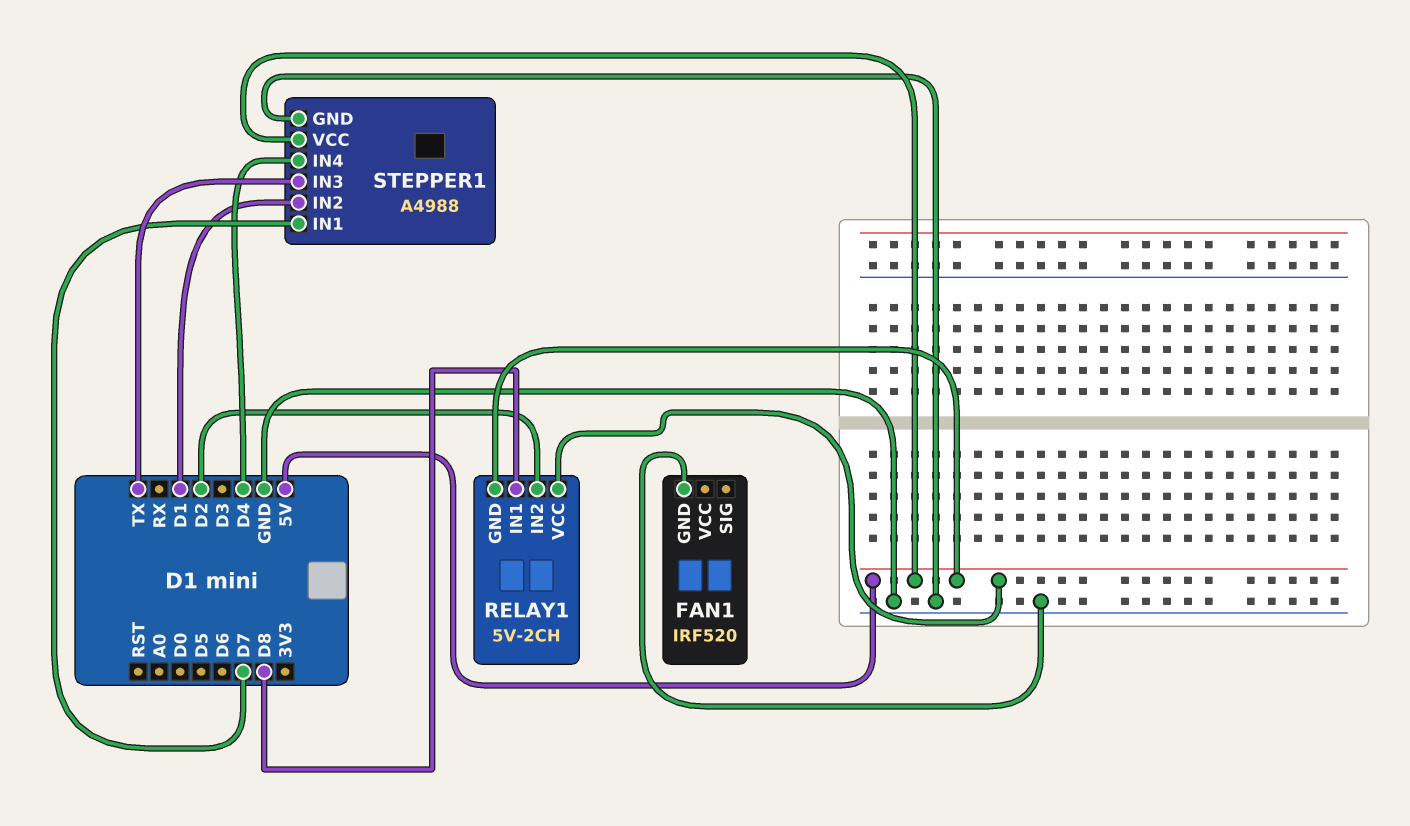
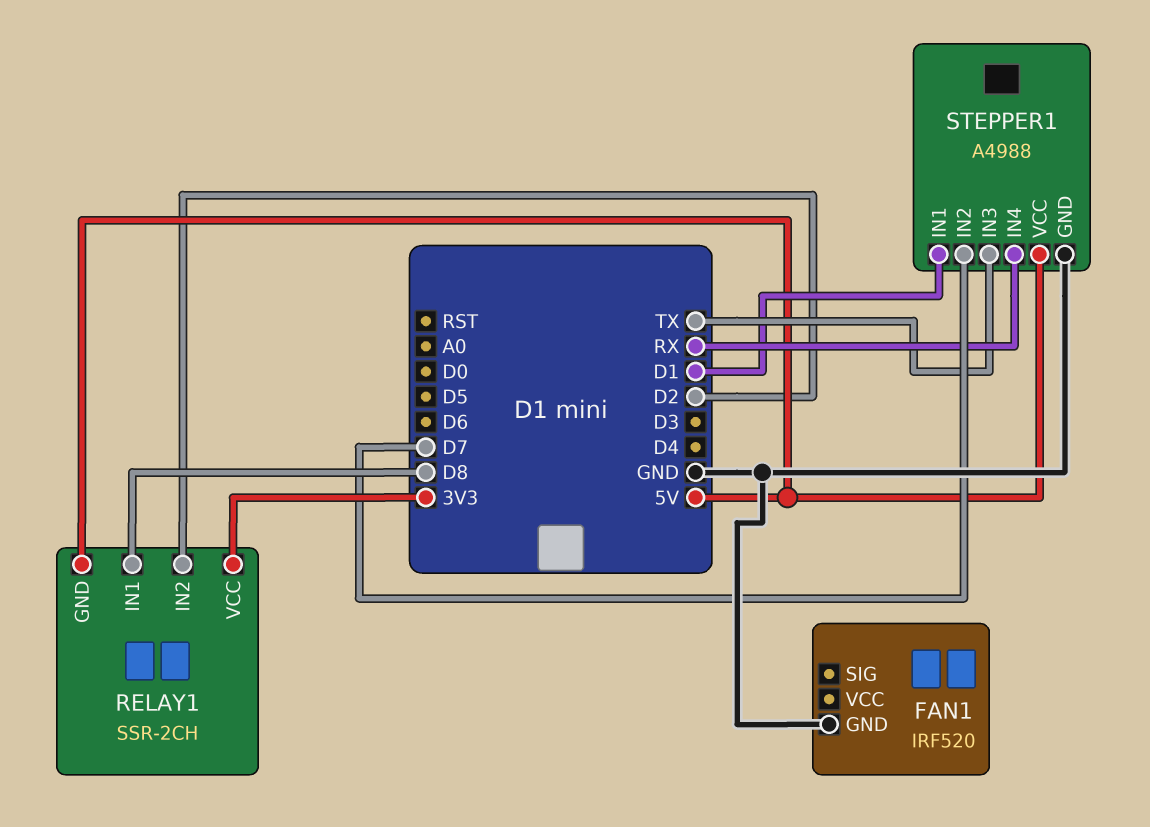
RELAY1: 5V-2CH -> SSR-2CH
RELAY1 pin VCC: 5V -> 3V3
STEPPER1 pin IN1: D7 -> D1
STEPPER1 pin IN2: D1 -> D7
STEPPER1 pin IN4: D4 -> RX

